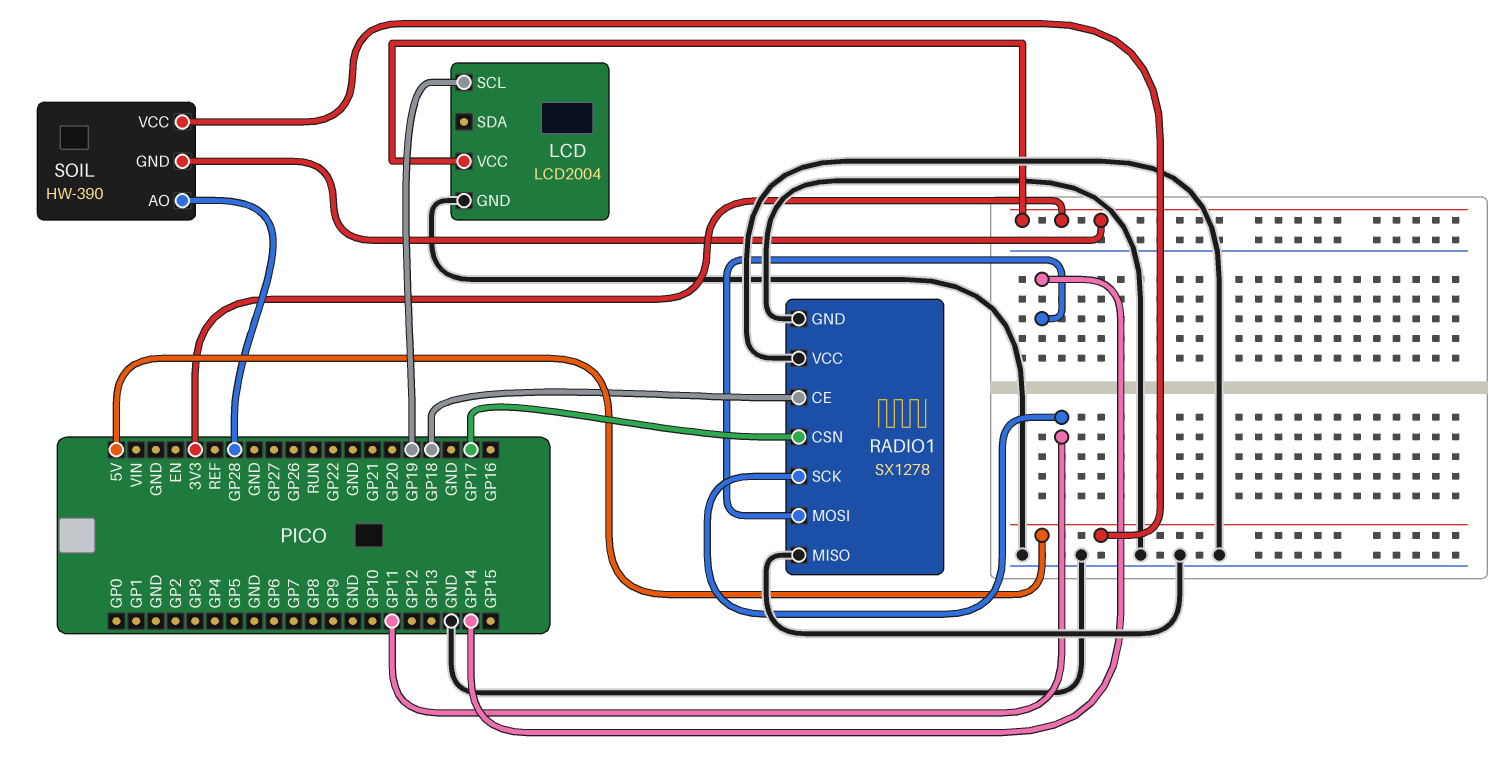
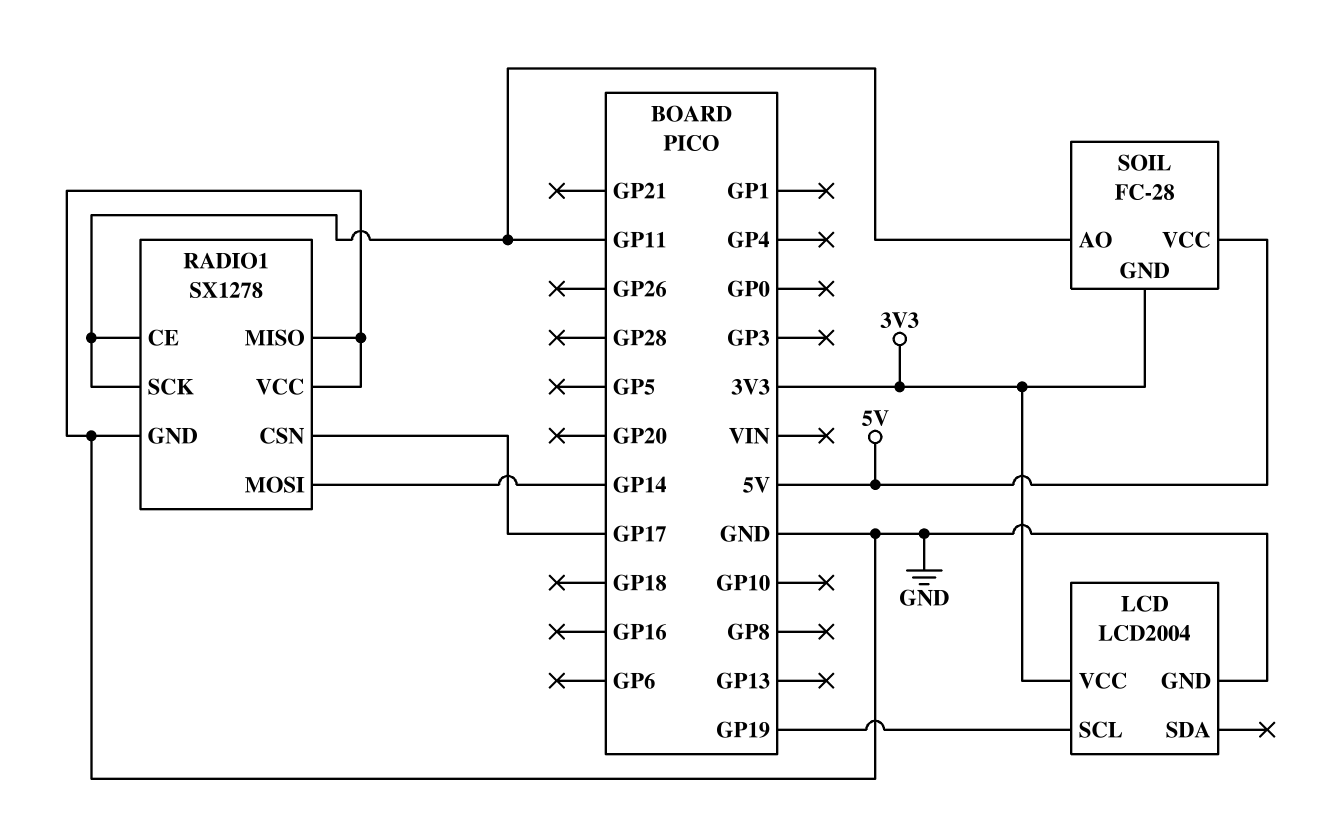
RADIO1 pin CE: GP18 -> GP11
SOIL: HW-390 -> FC-28
SOIL pin AO: GP28 -> GP11

